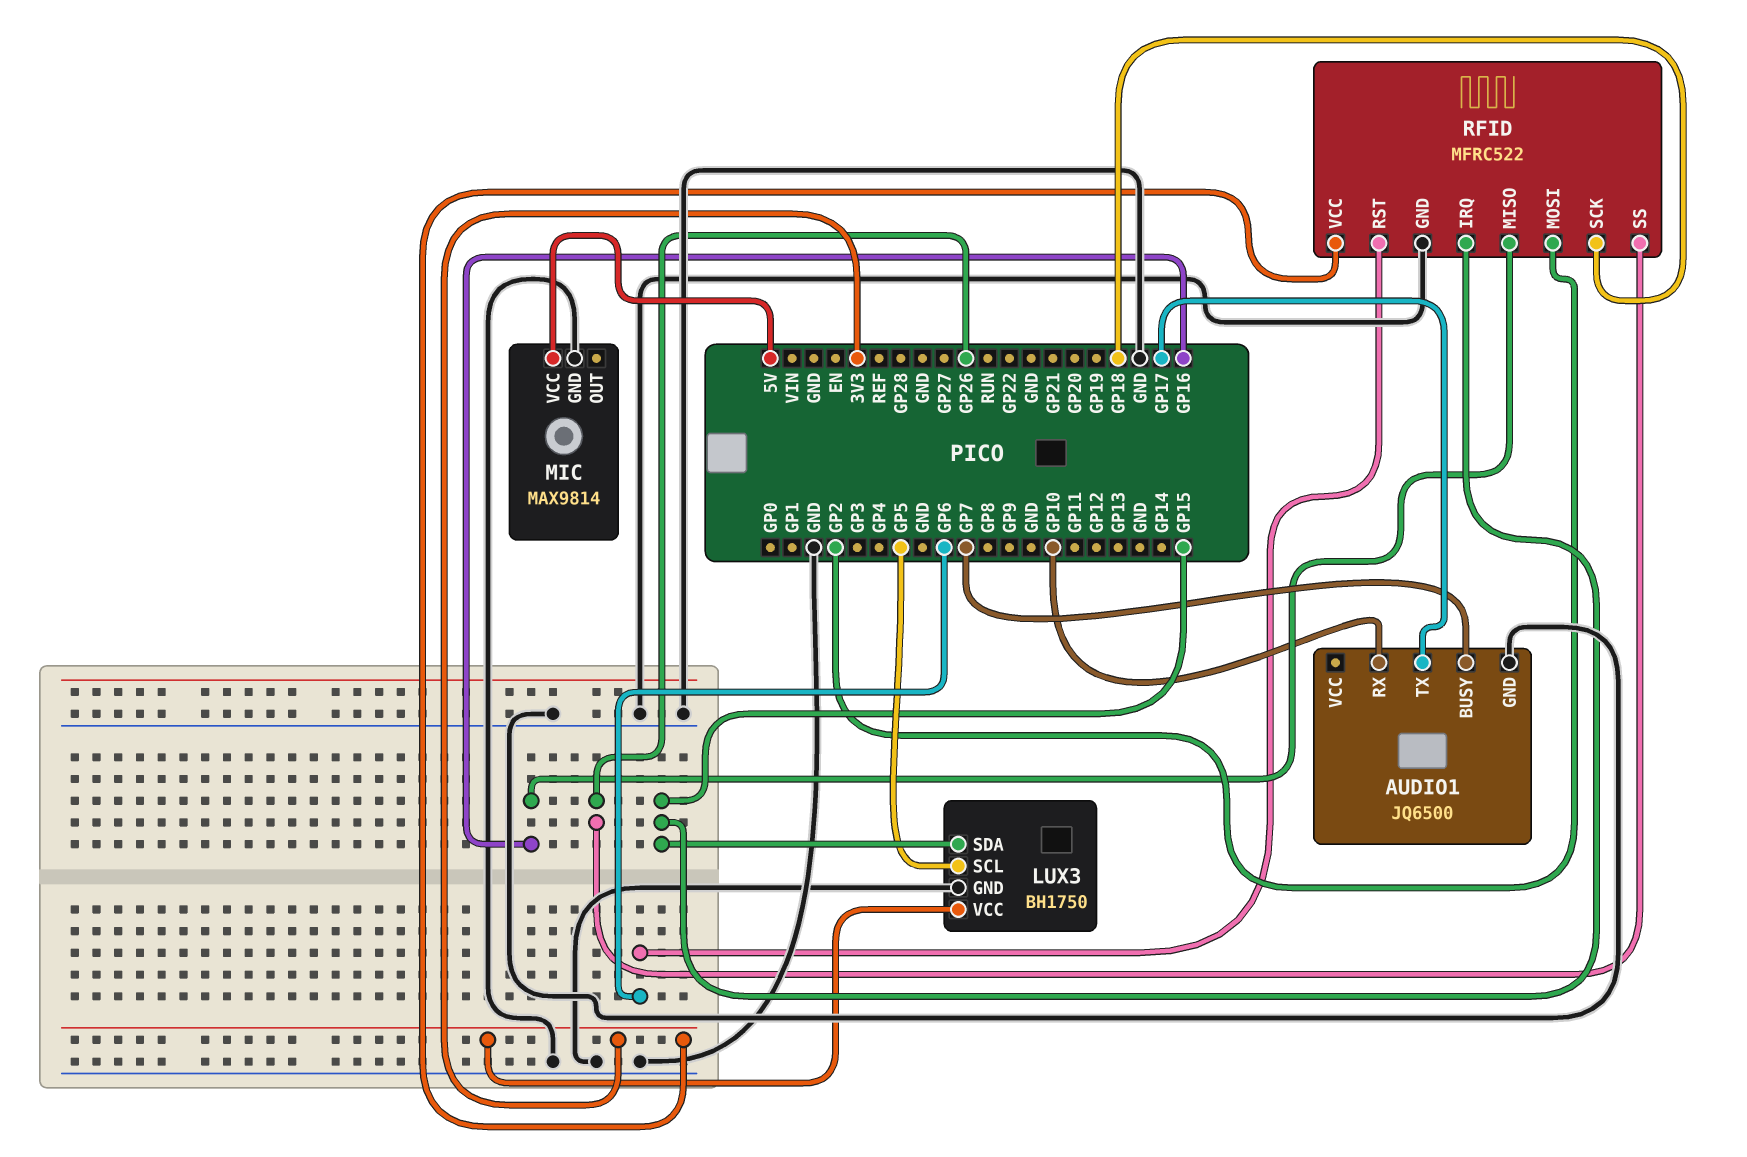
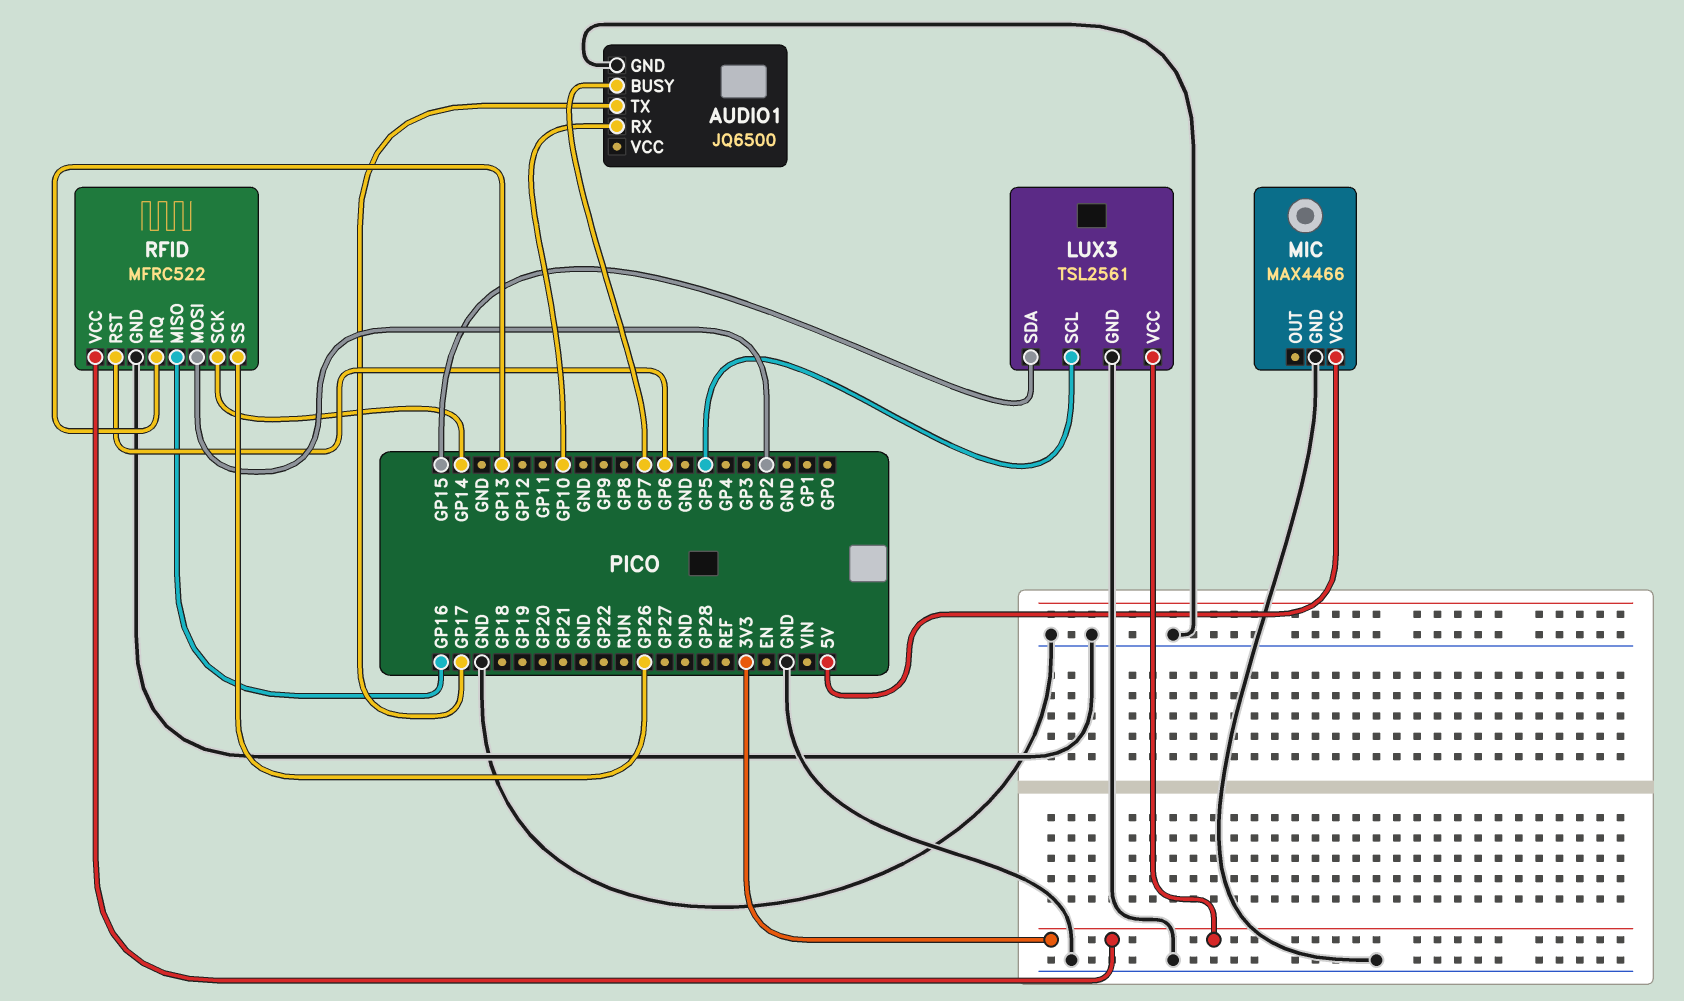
LUX3: BH1750 -> TSL2561
MIC: MAX9814 -> MAX4466
RFID pin IRQ: GP15 -> GP13
RFID pin SCK: GP18 -> GP14

